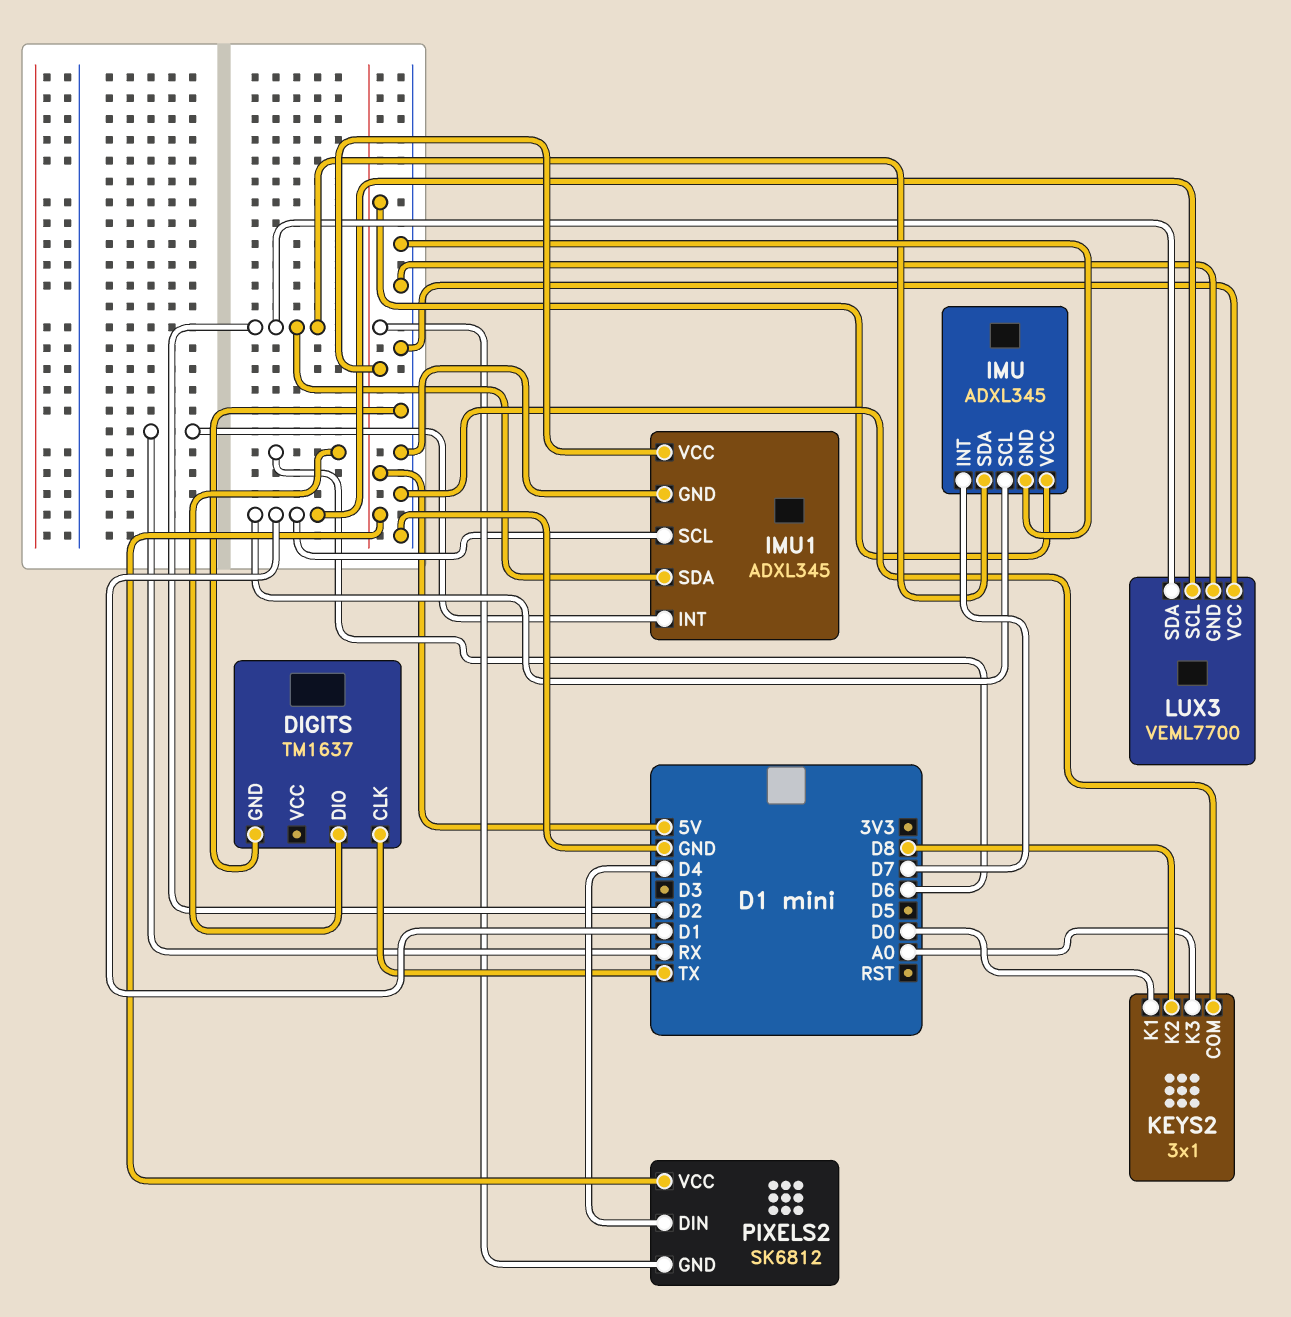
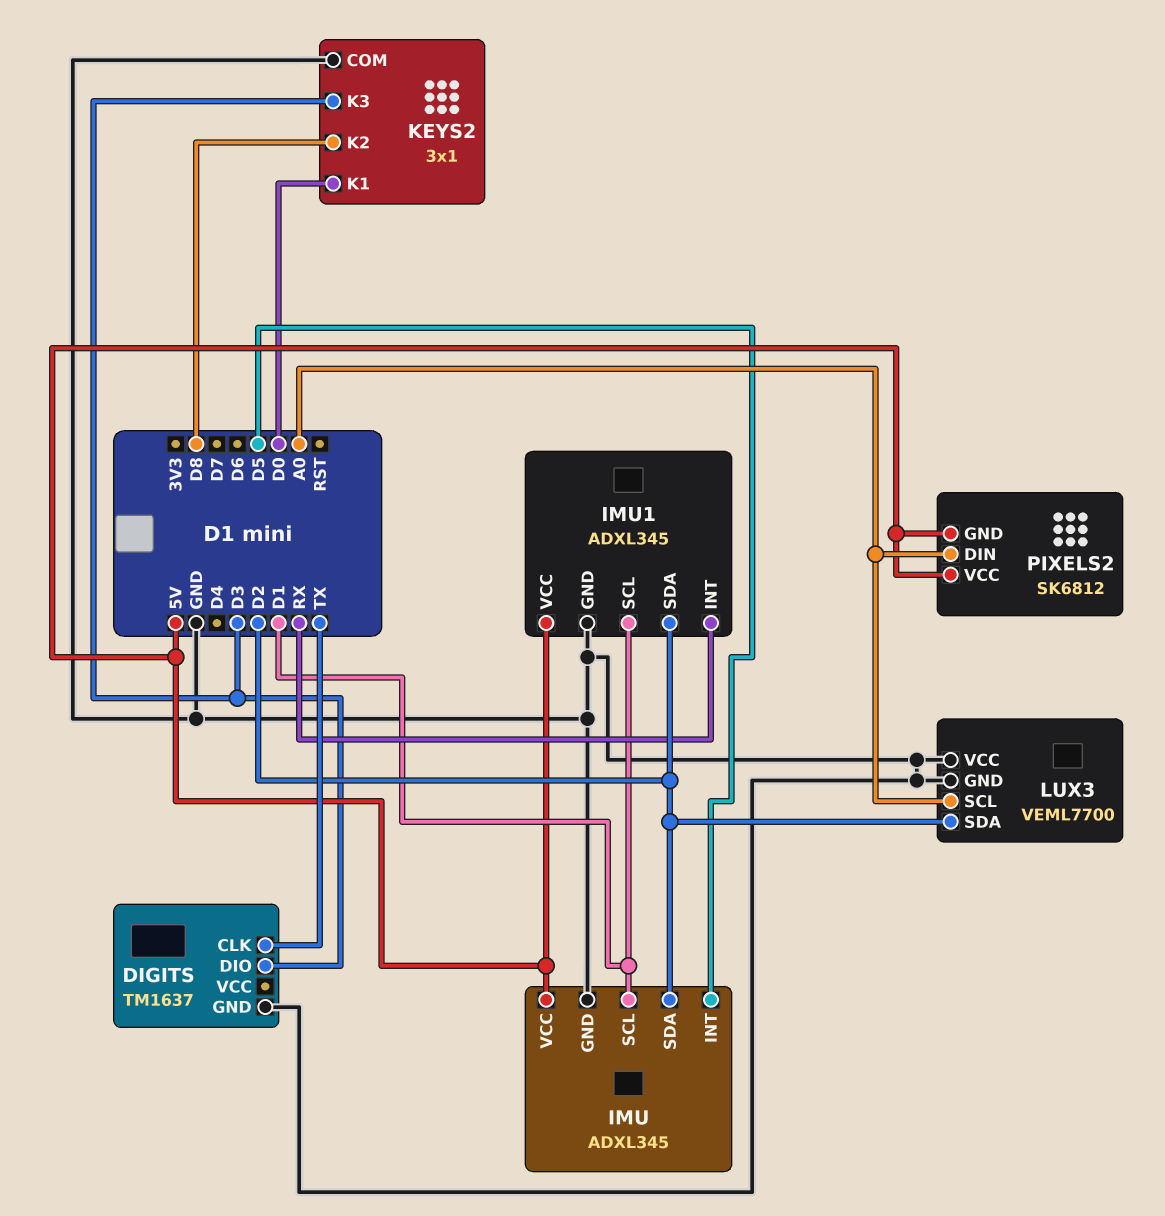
DIGITS pin DIO: D6 -> D3
IMU pin INT: D7 -> D5
KEYS2 pin K3: A0 -> D3
LUX3 pin SCL: D1 -> A0
PIXELS2 pin DIN: D4 -> A0

